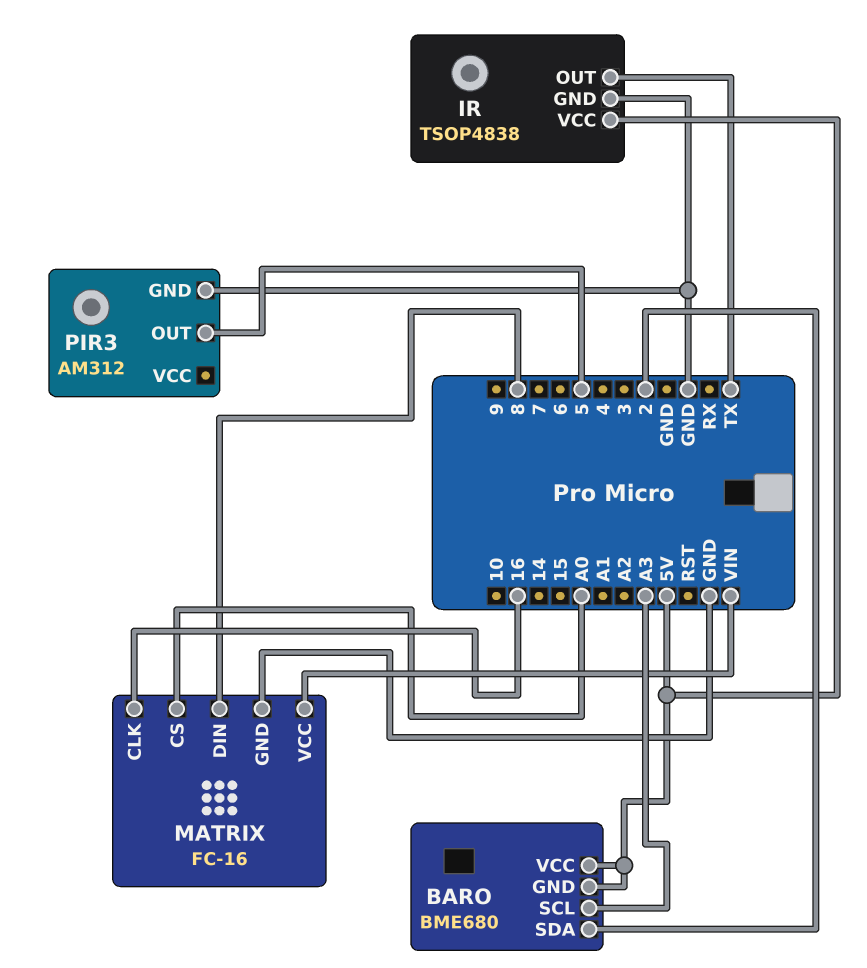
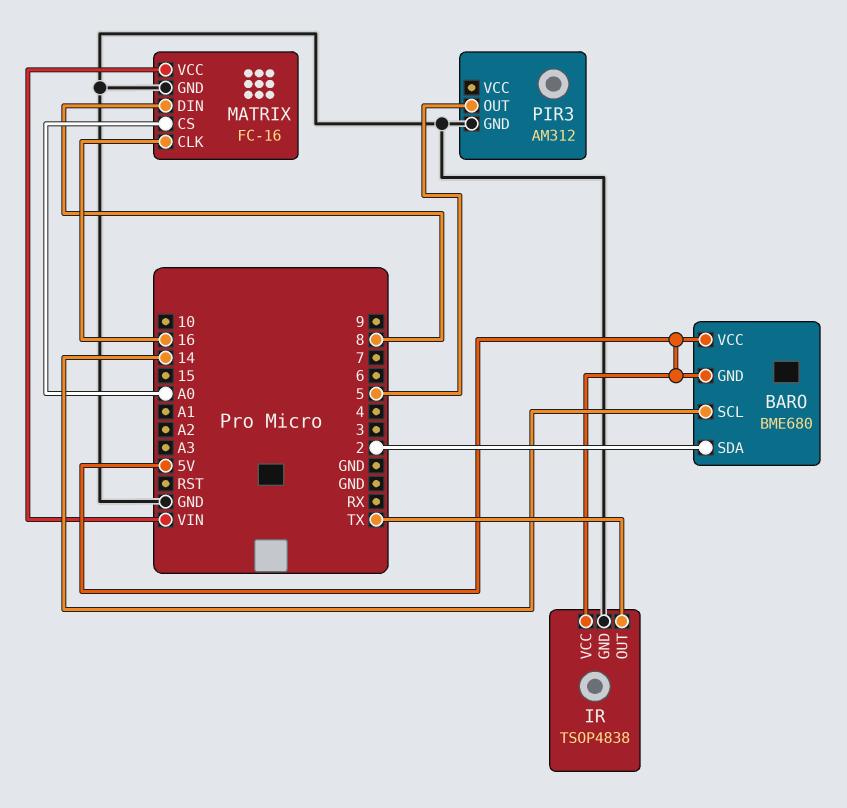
BARO pin SCL: A3 -> 14

